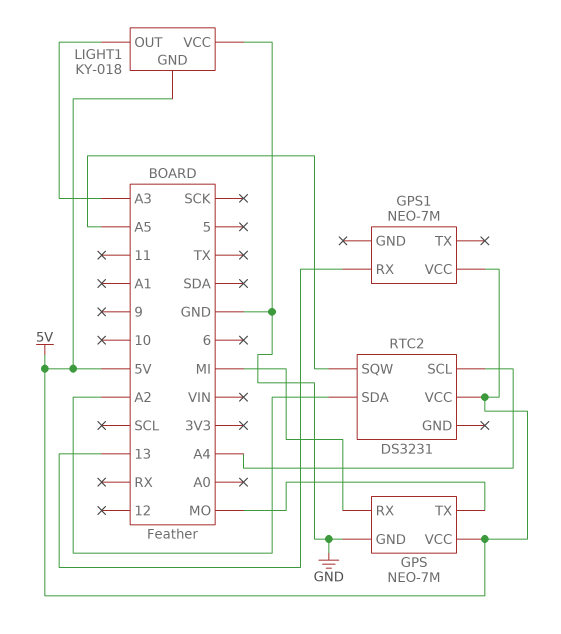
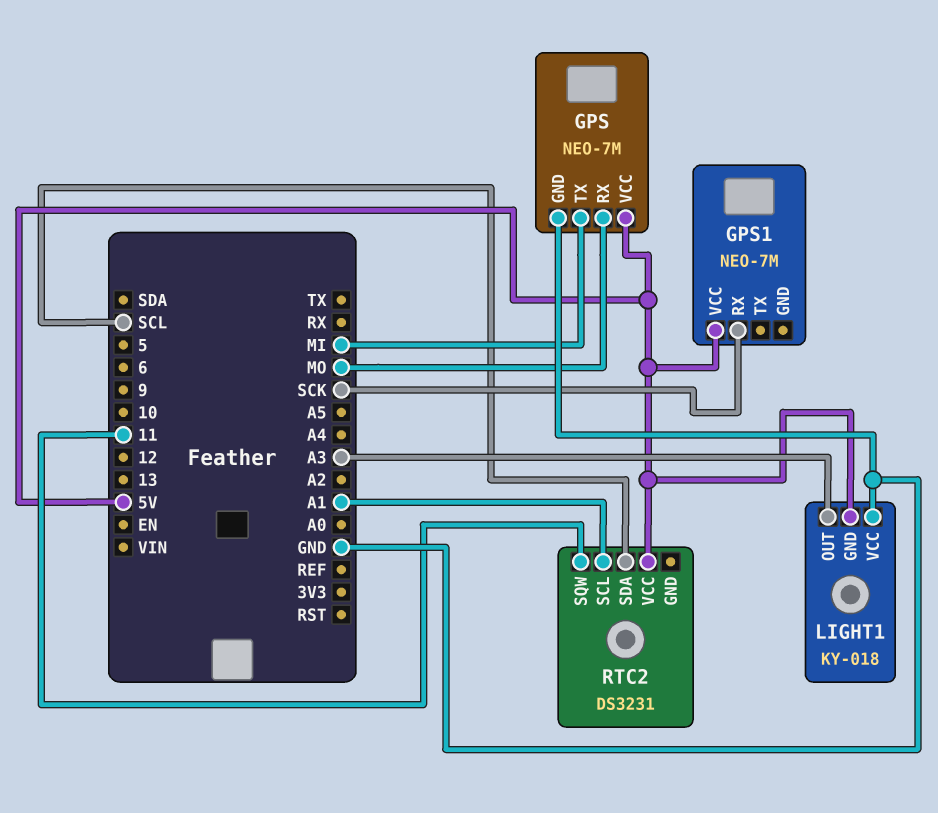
GPS pin RX: MI -> MO
GPS pin TX: MO -> MI
GPS1 pin RX: 13 -> SCK
RTC2 pin SCL: A4 -> A1
RTC2 pin SDA: A2 -> SCL
RTC2 pin SQW: A5 -> 11

